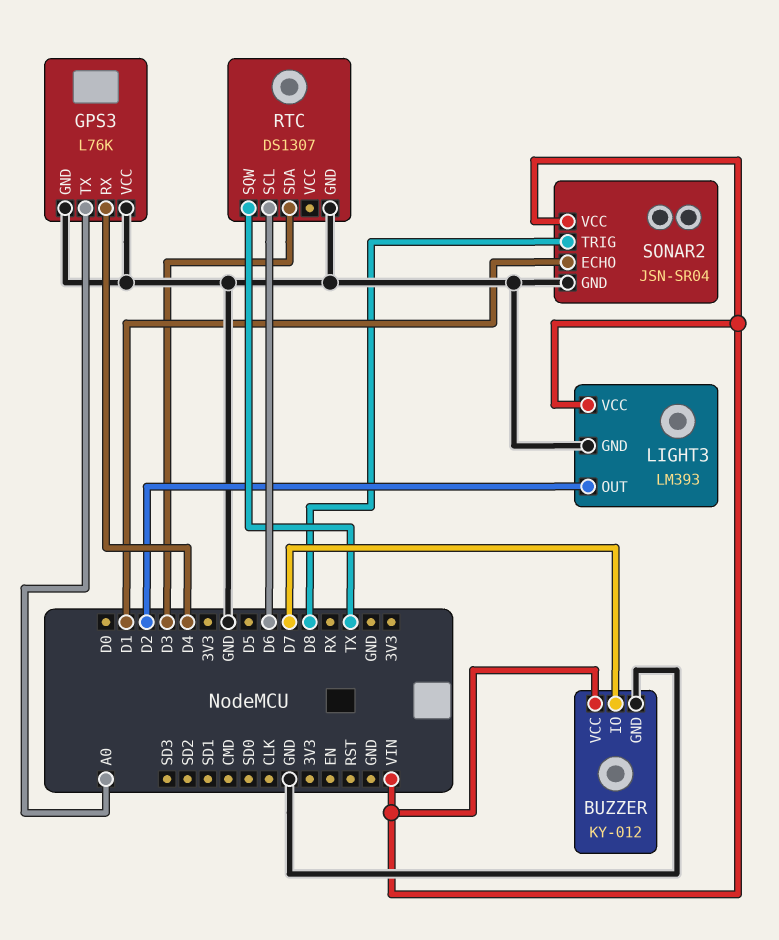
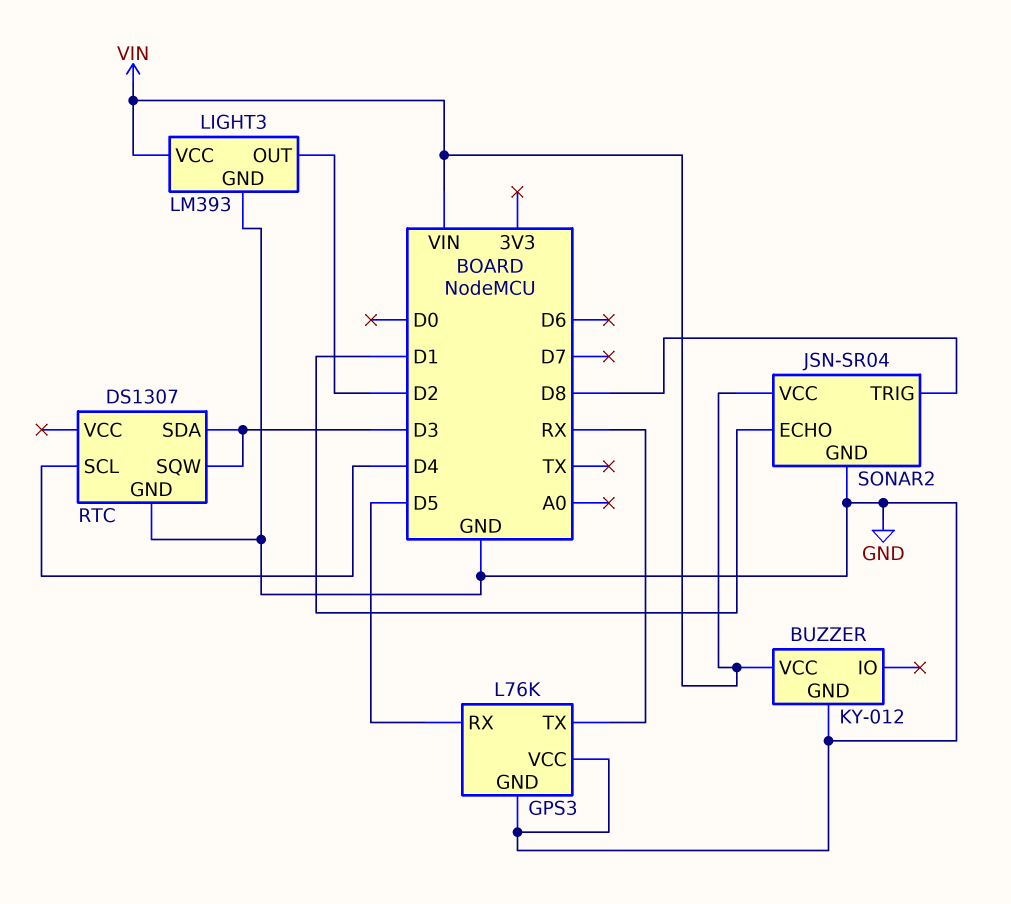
BUZZER pin IO: D7 -> none
GPS3 pin RX: D4 -> D5
GPS3 pin TX: A0 -> RX
RTC pin SCL: D6 -> D4
RTC pin SQW: TX -> D3

